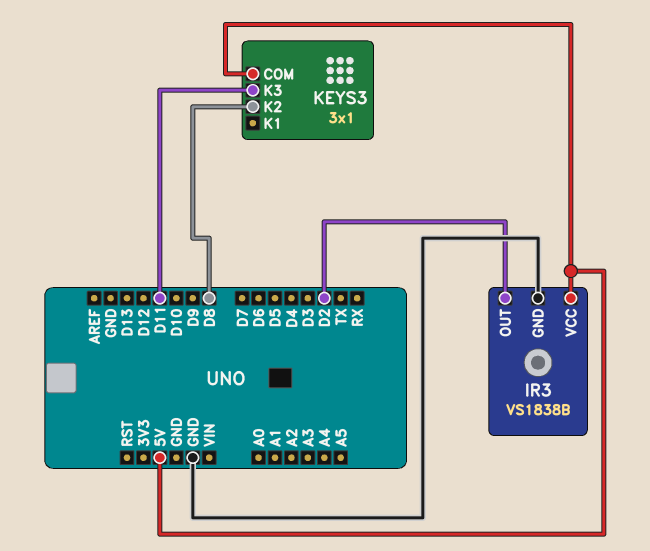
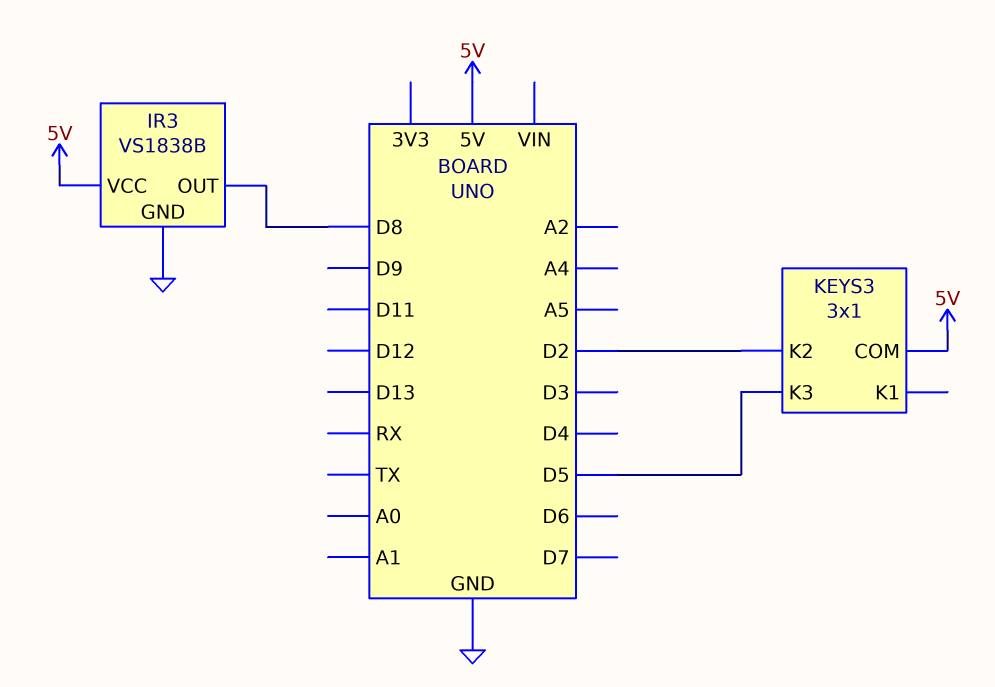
IR3 pin OUT: D2 -> D8
KEYS3 pin K2: D8 -> D2
KEYS3 pin K3: D11 -> D5

